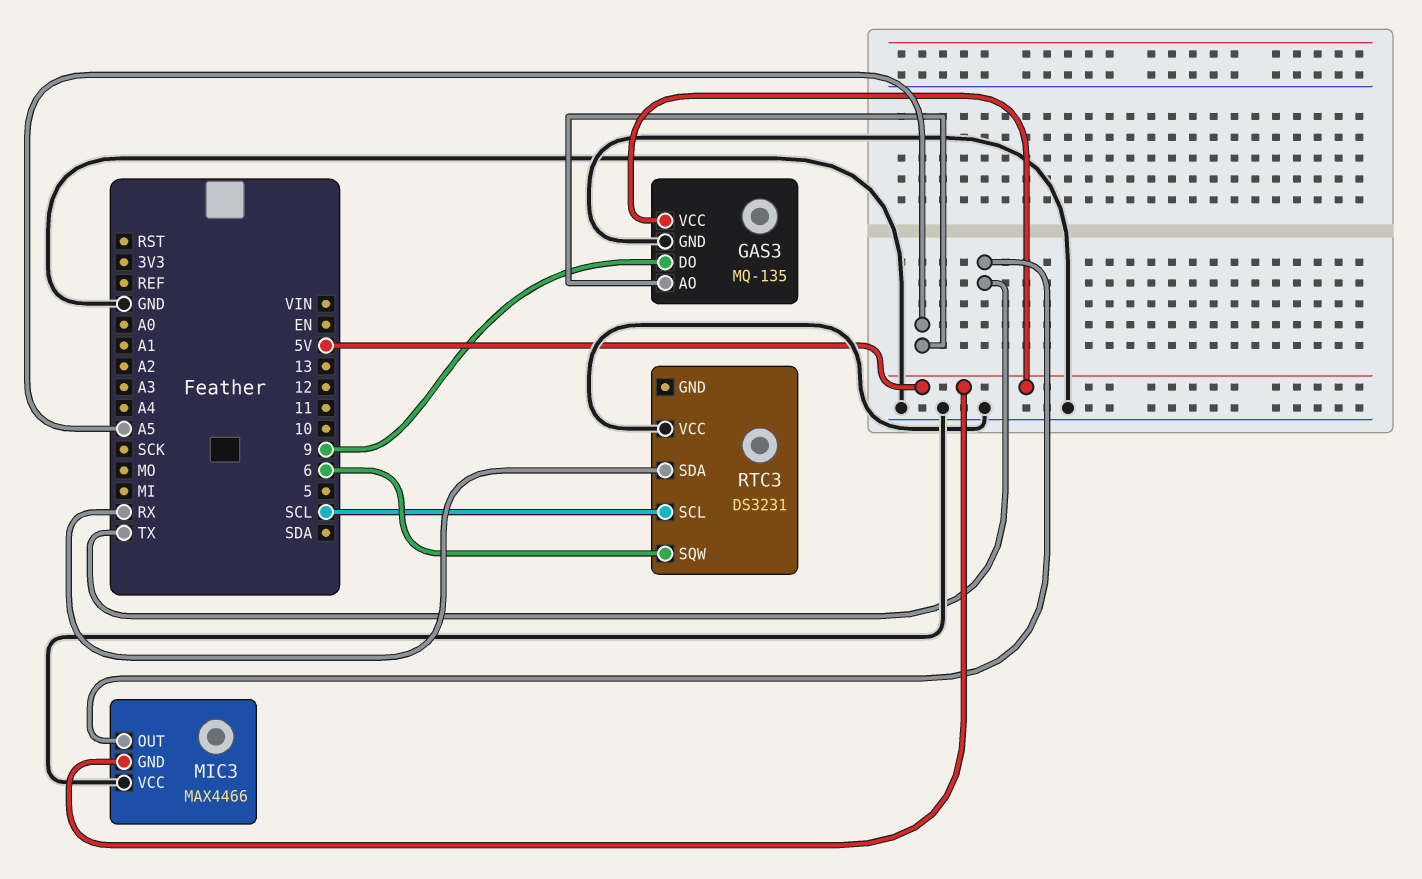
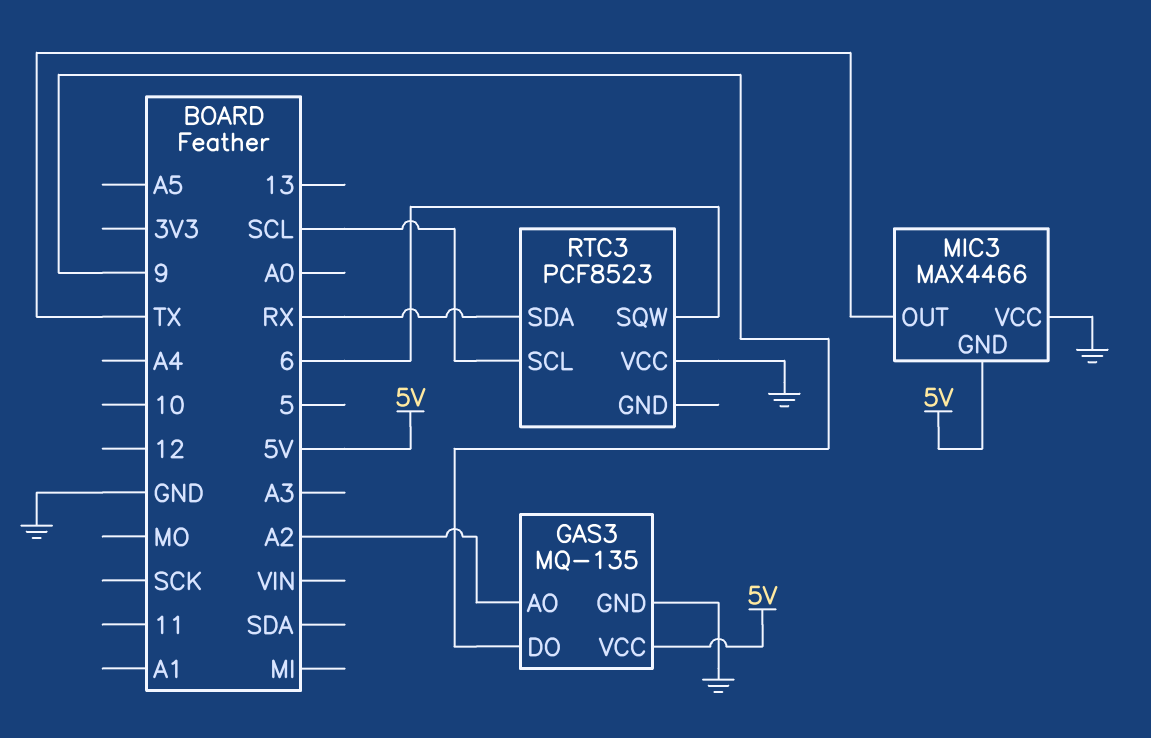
GAS3 pin AO: A5 -> A2
RTC3: DS3231 -> PCF8523

